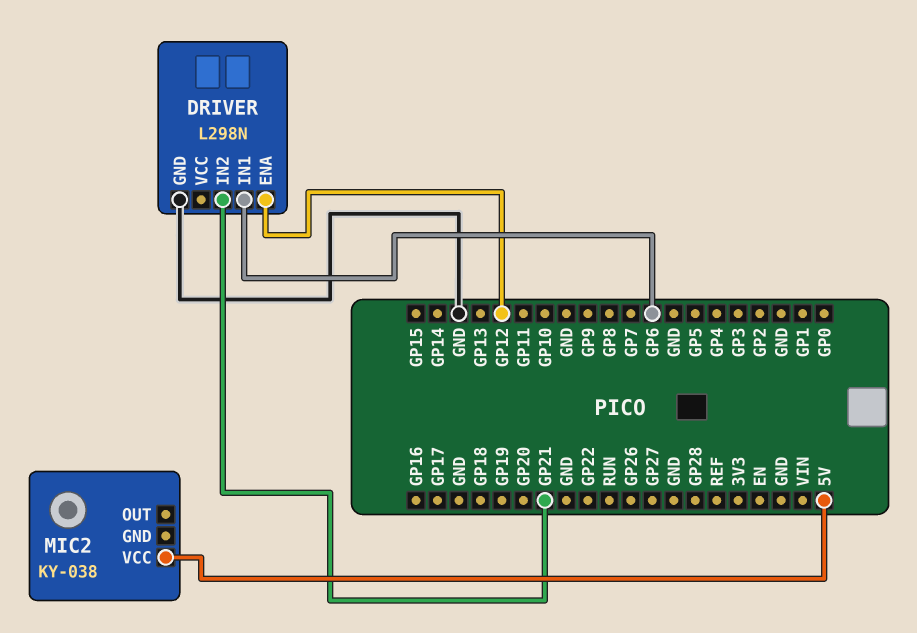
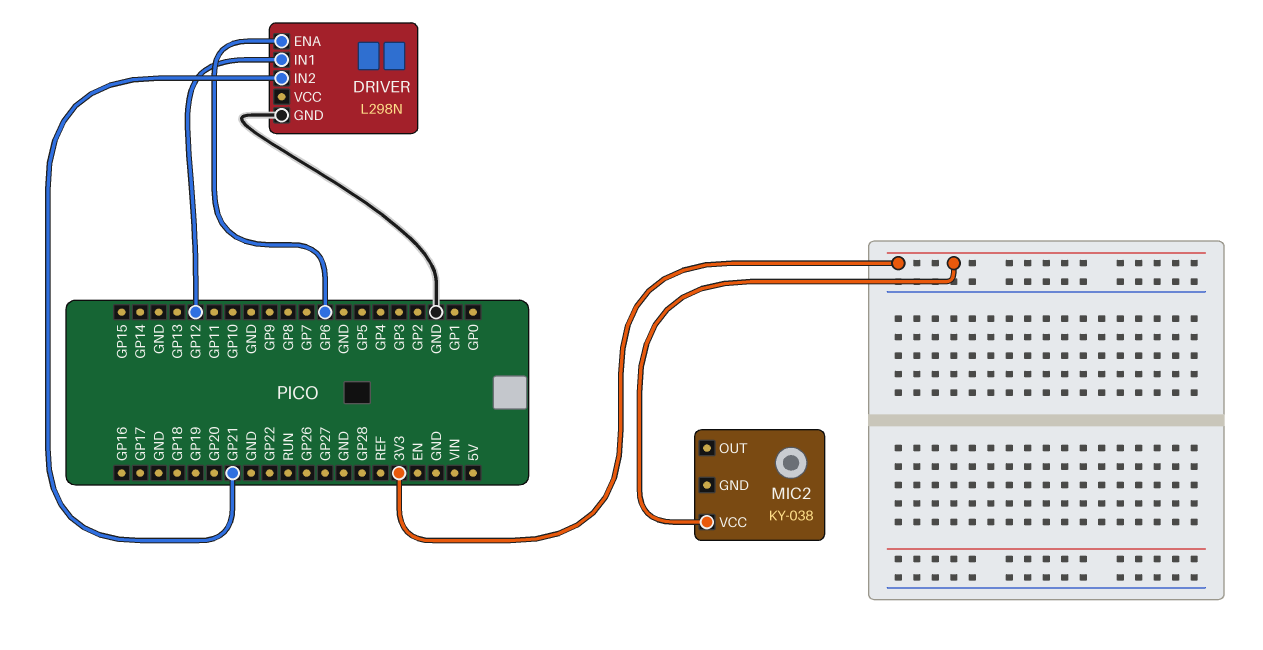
DRIVER pin ENA: GP12 -> GP6
DRIVER pin IN1: GP6 -> GP12
MIC2 pin VCC: 5V -> 3V3

